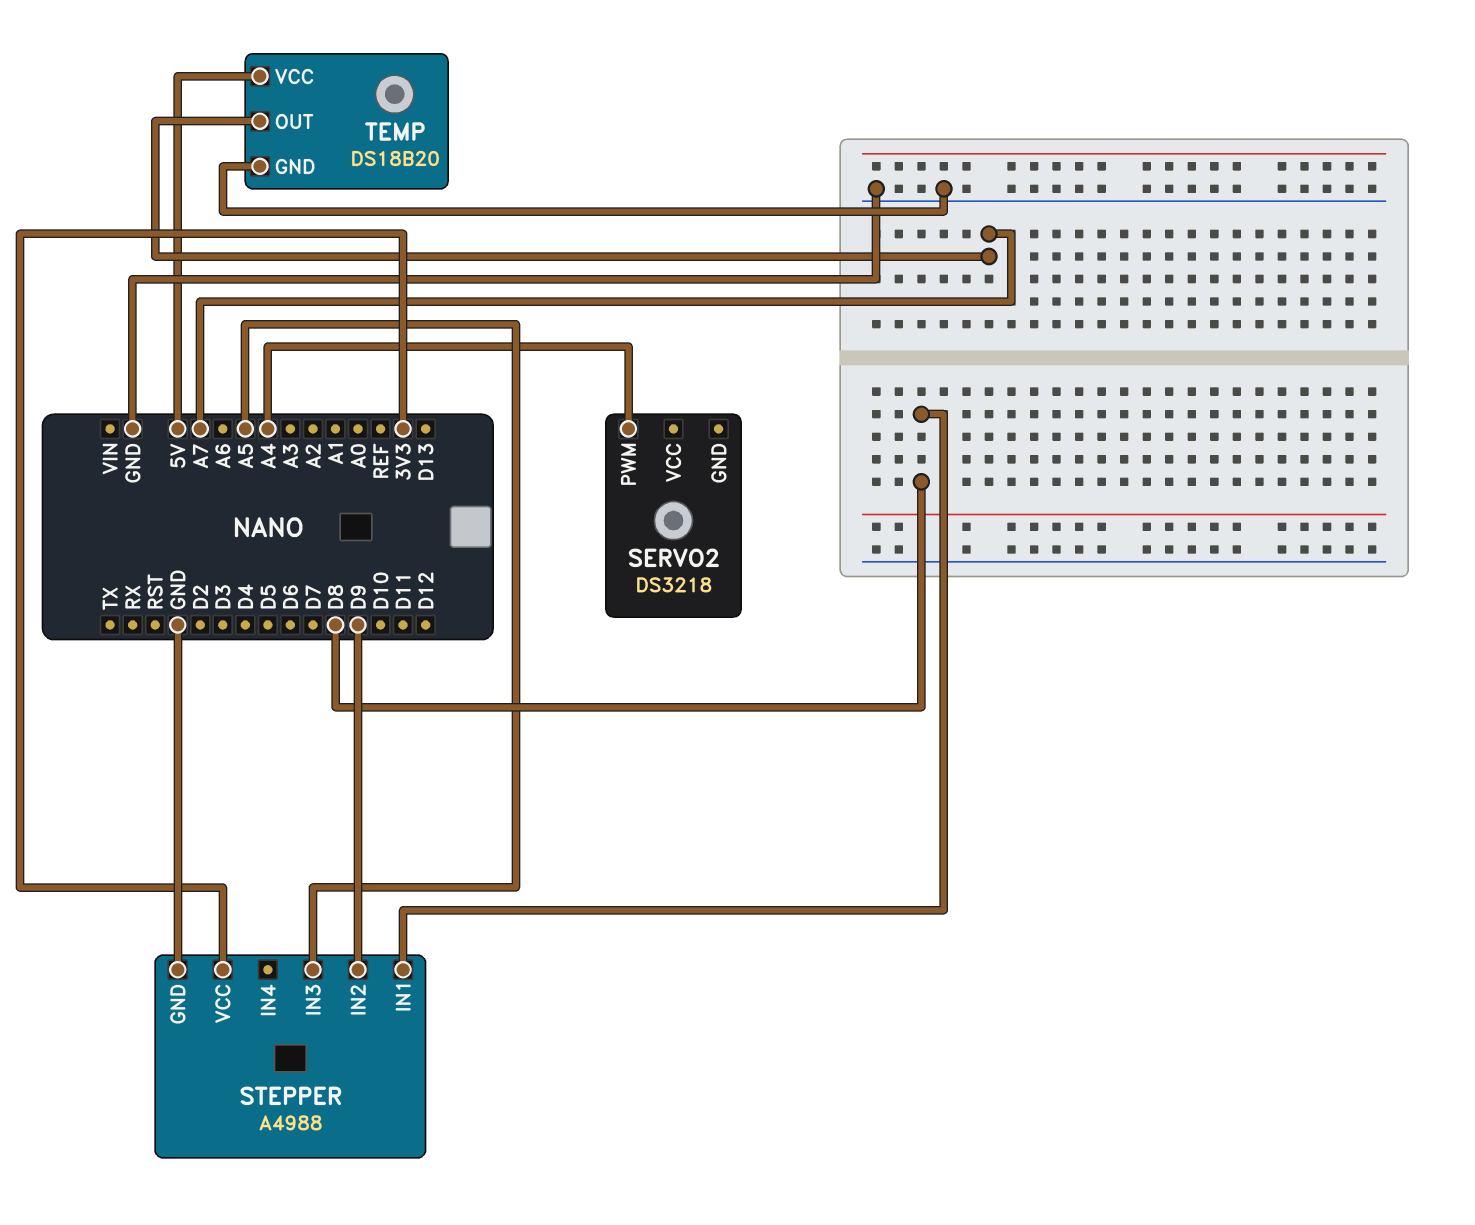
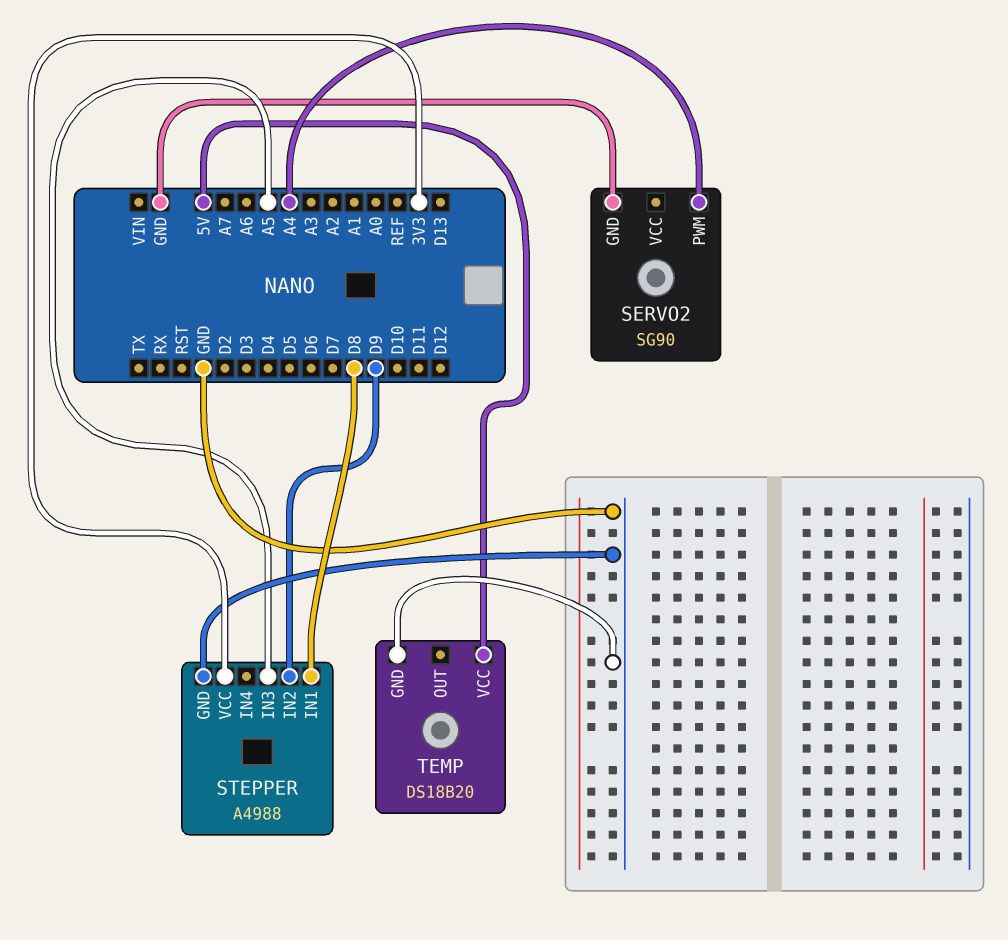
SERVO2: DS3218 -> SG90
SERVO2 pin GND: none -> GND
TEMP pin OUT: A7 -> none

